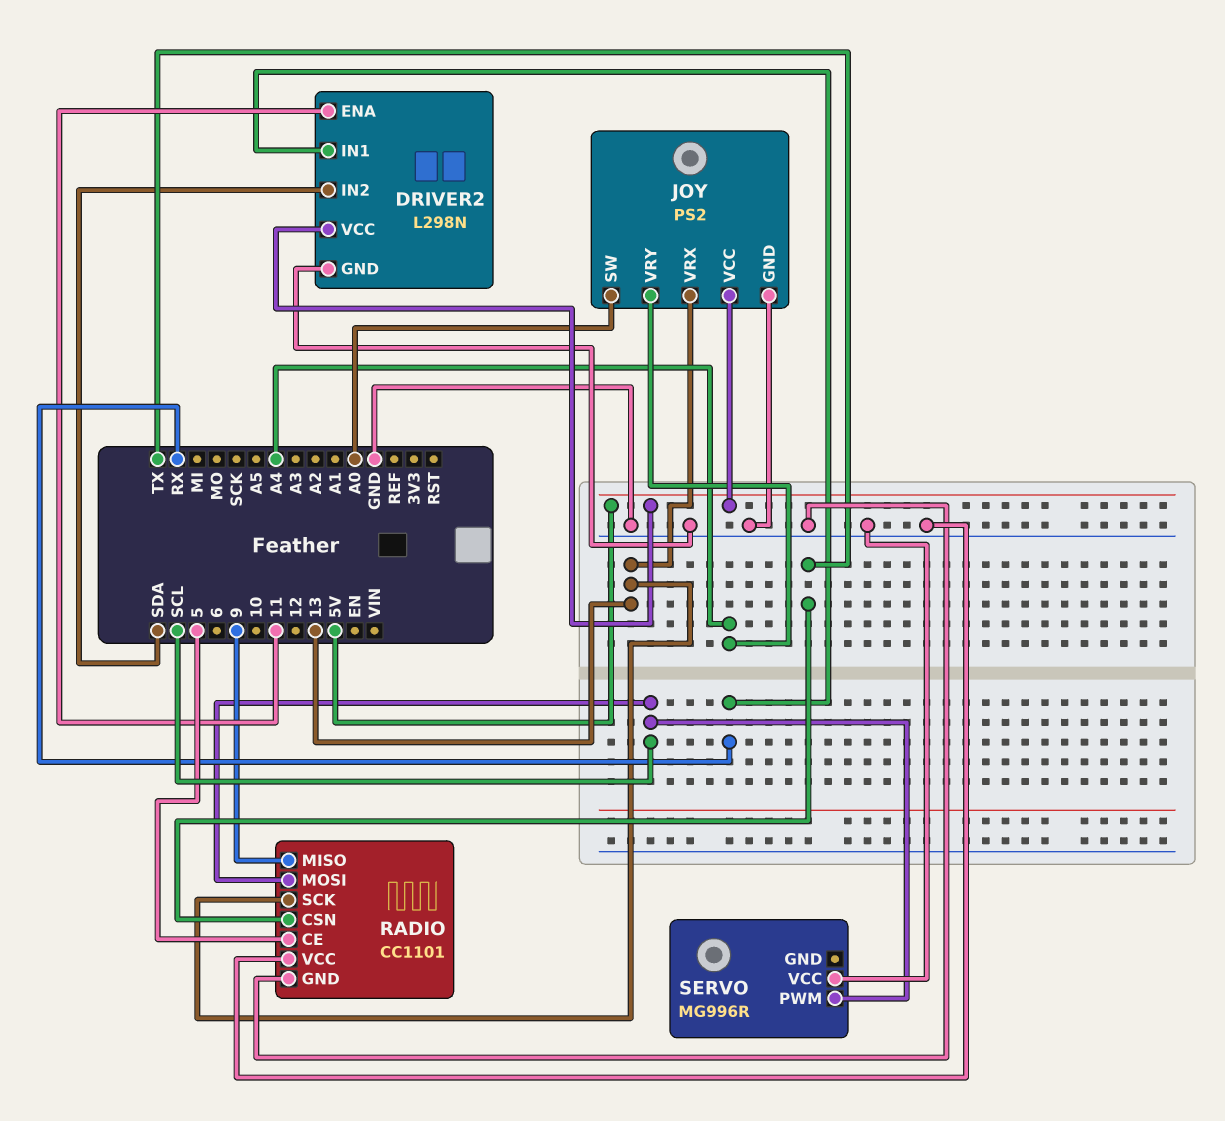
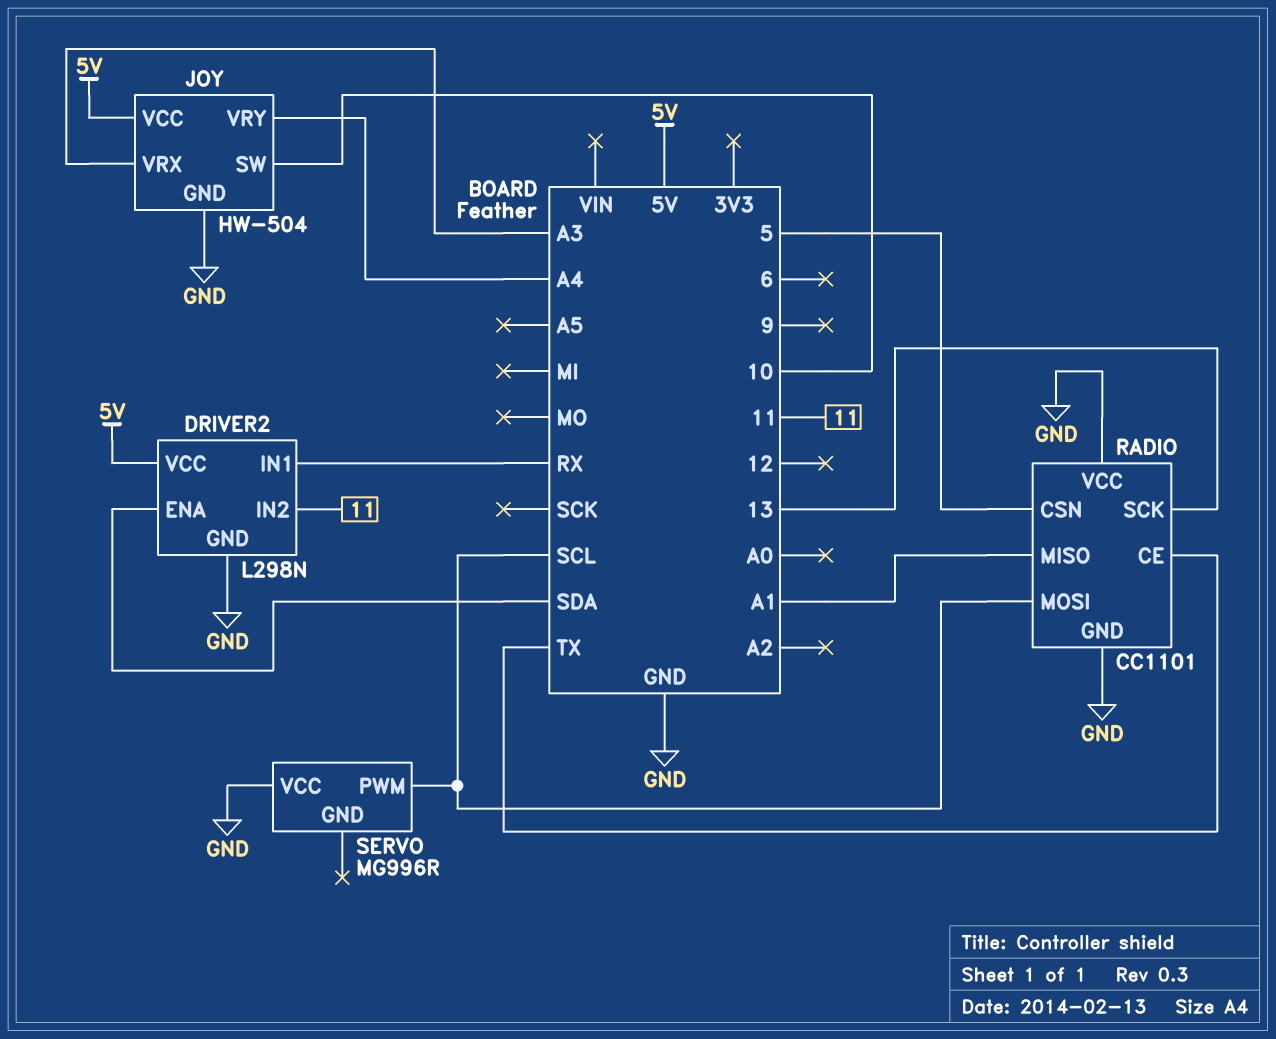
DRIVER2 pin ENA: 11 -> SDA
DRIVER2 pin IN2: SDA -> 11
JOY: PS2 -> HW-504
JOY pin SW: A0 -> 10
JOY pin VRX: 13 -> A3
RADIO pin CE: 5 -> TX
RADIO pin CSN: TX -> 5
RADIO pin MISO: 9 -> A1

